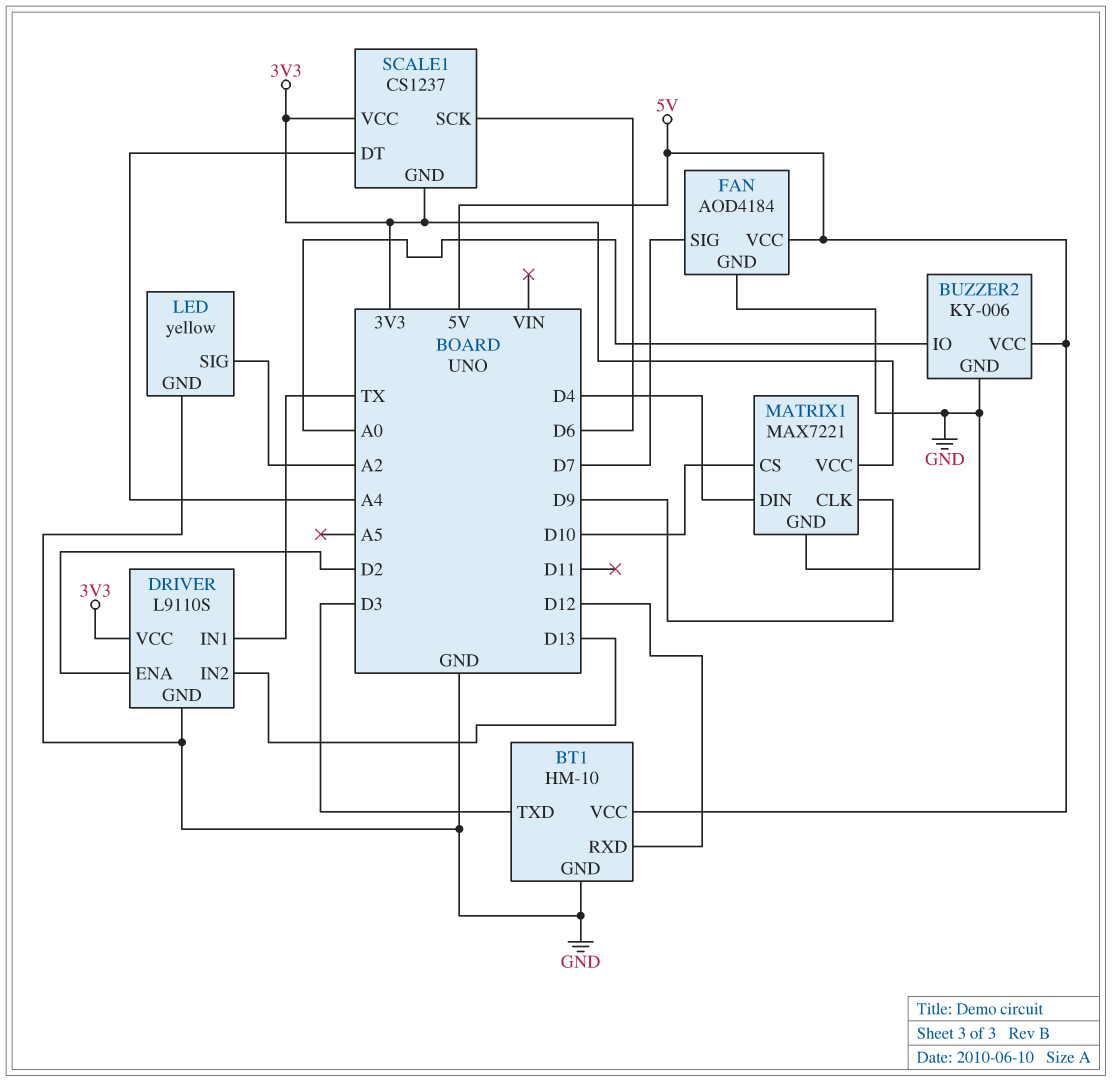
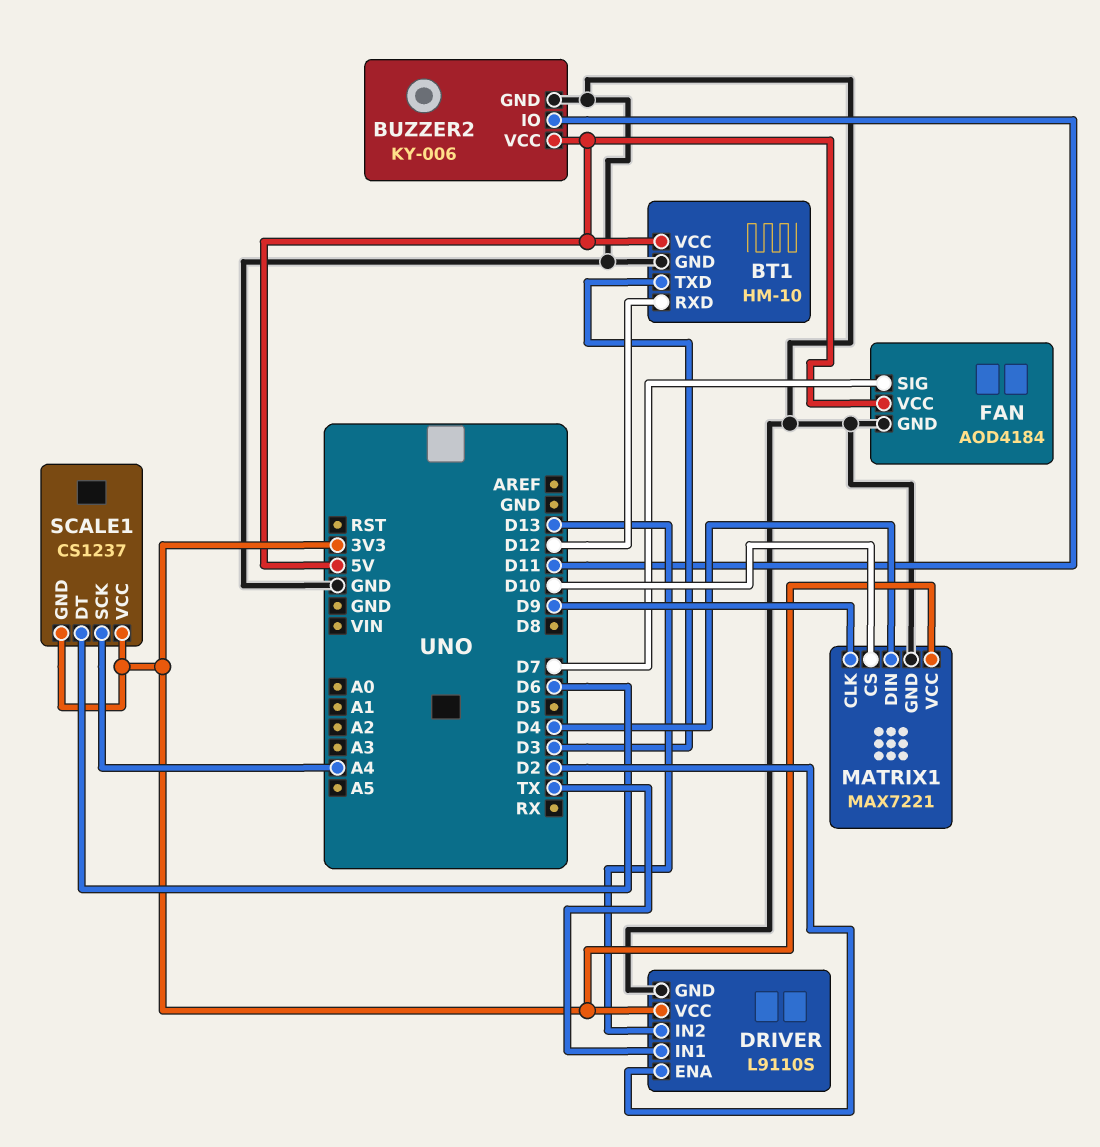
BUZZER2 pin IO: A0 -> D11
LED: yellow -> none
LED pin GND: GND -> none
LED pin SIG: A2 -> none
SCALE1 pin DT: A4 -> D6
SCALE1 pin SCK: D6 -> A4

